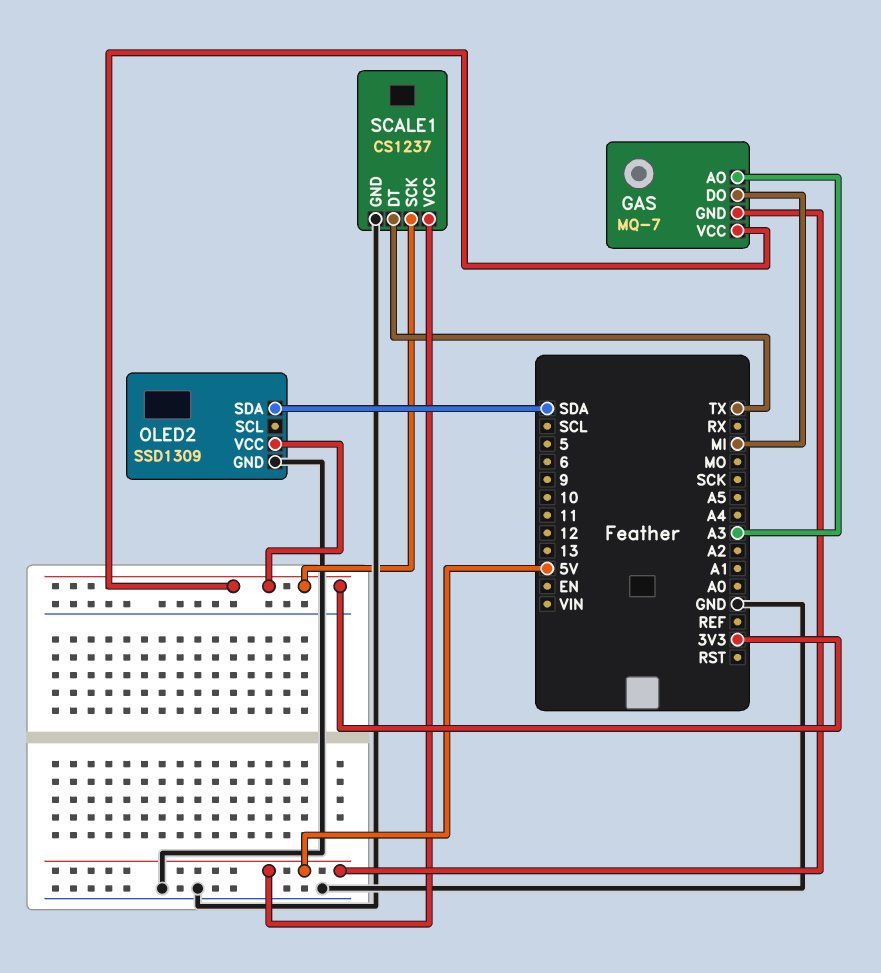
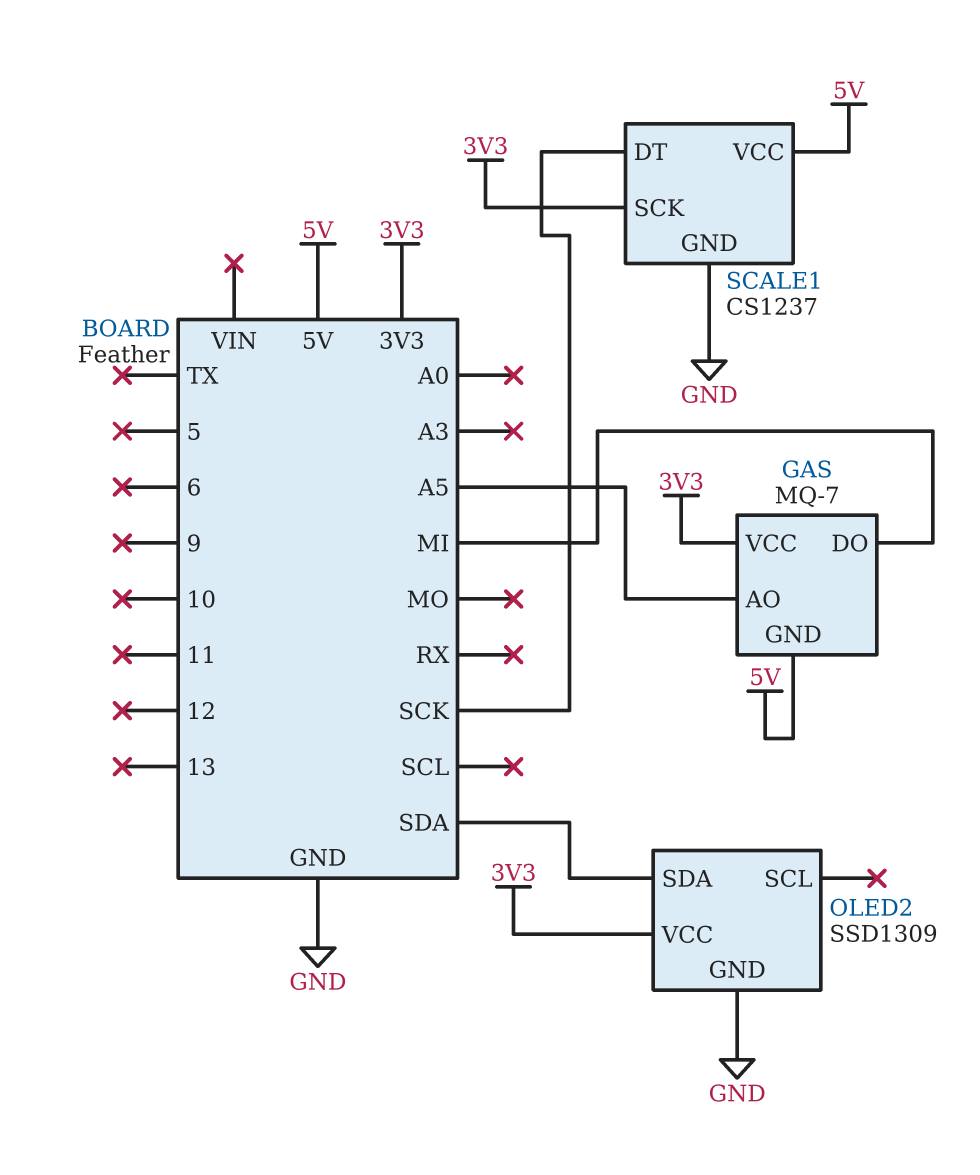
GAS pin AO: A3 -> A5
SCALE1 pin DT: TX -> SCK

